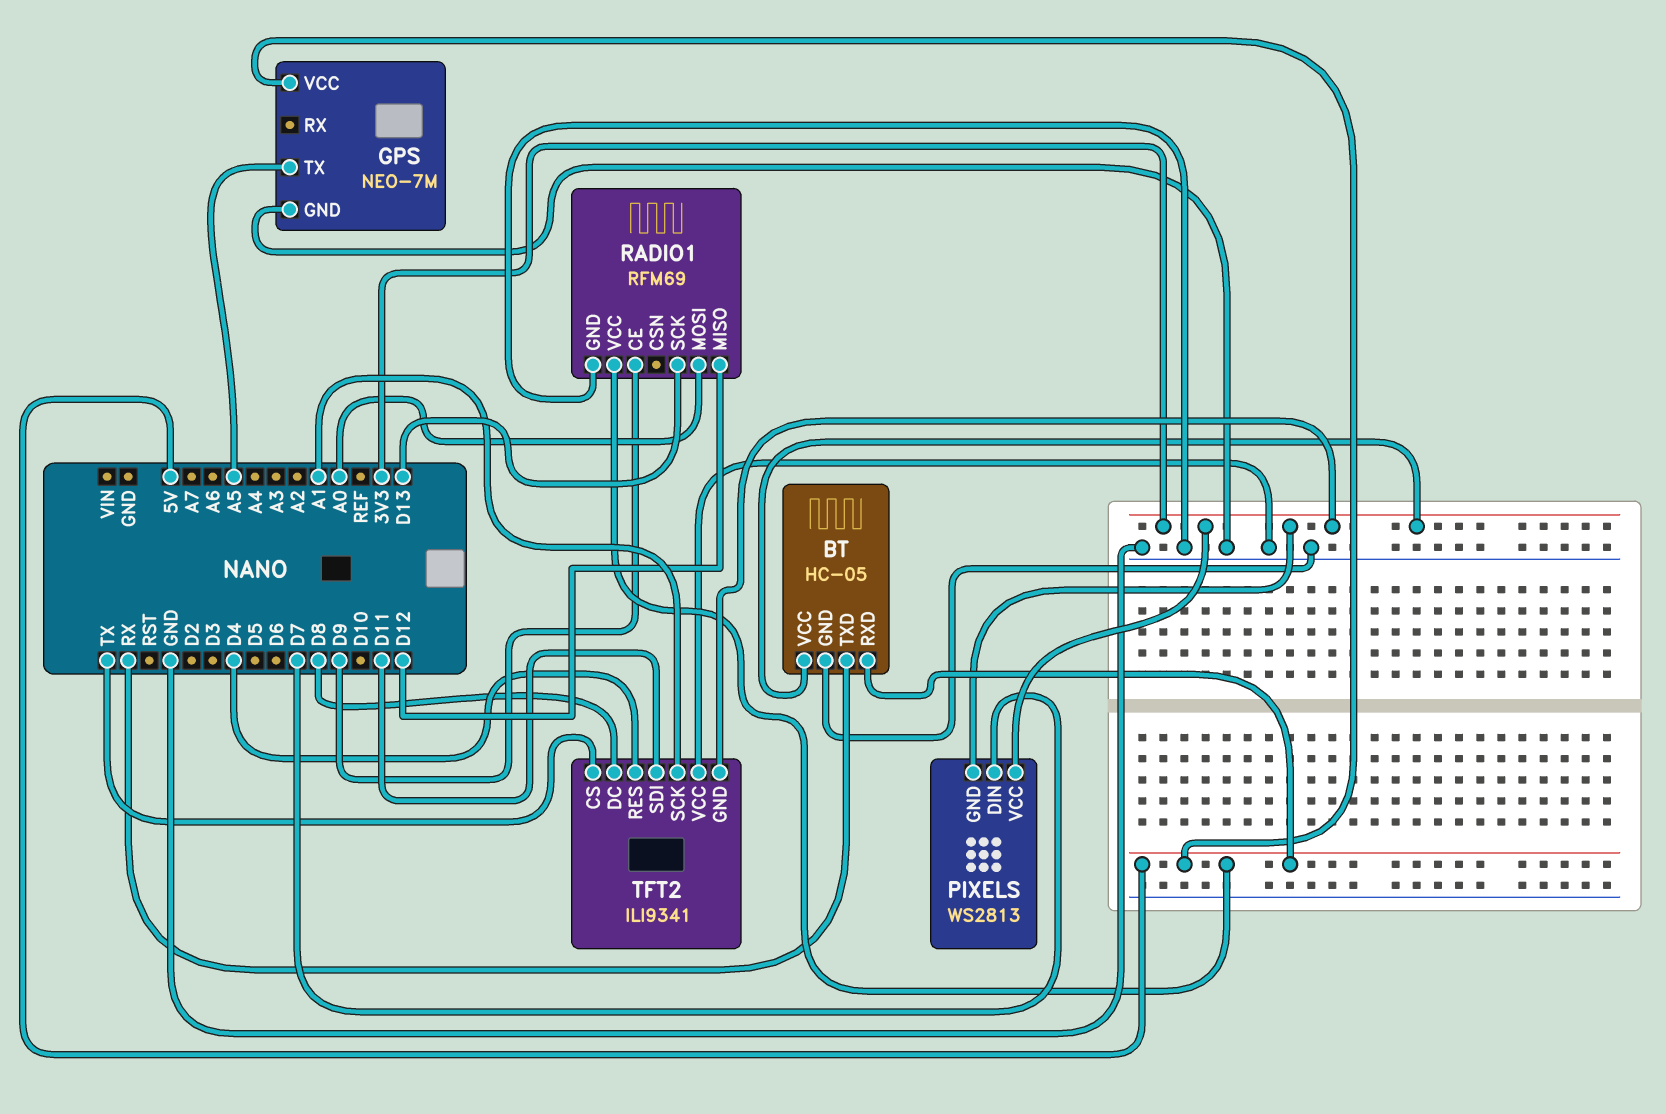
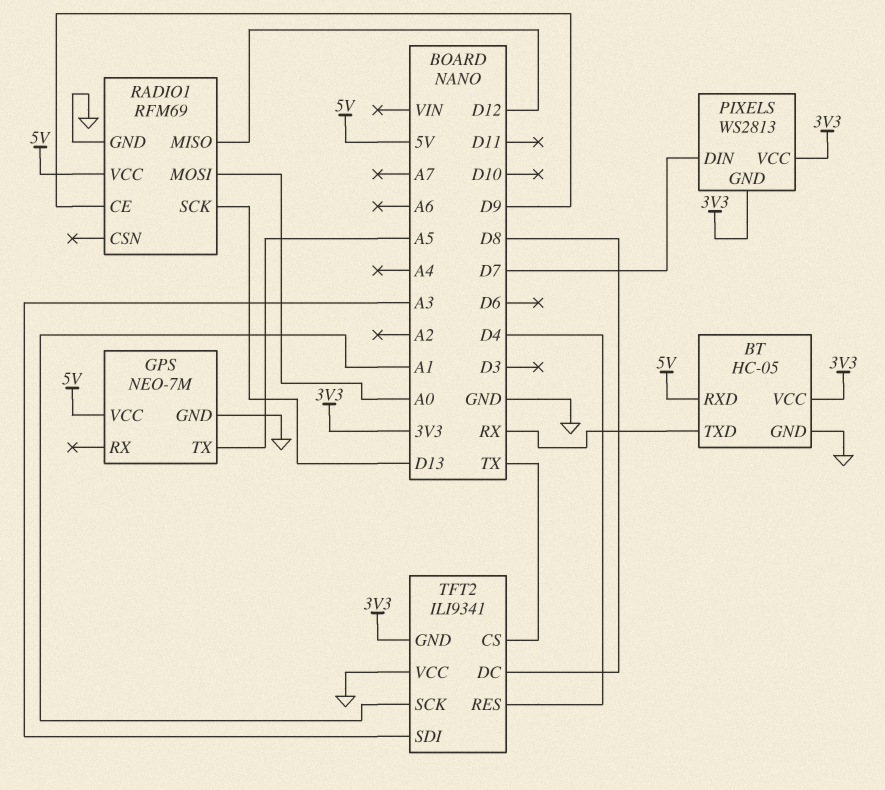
TFT2 pin SDI: D11 -> A3

